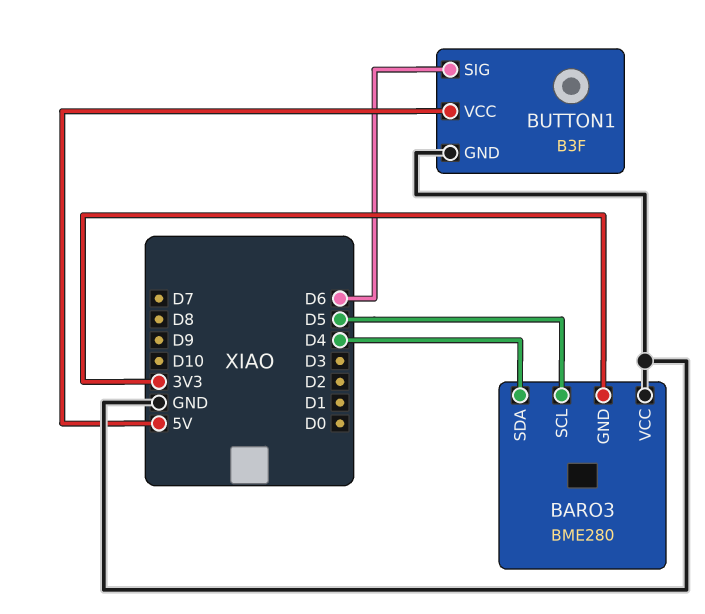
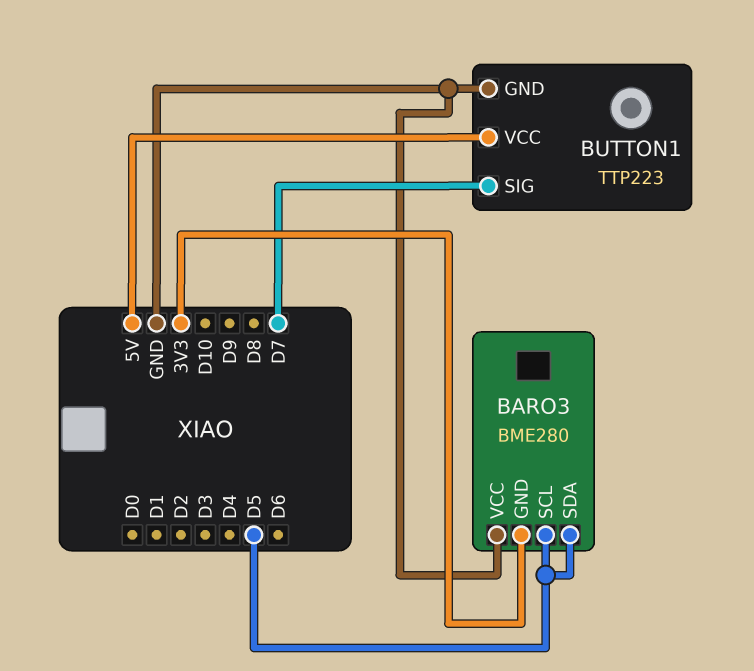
BARO3 pin SDA: D4 -> D5
BUTTON1: B3F -> TTP223
BUTTON1 pin SIG: D6 -> D7

